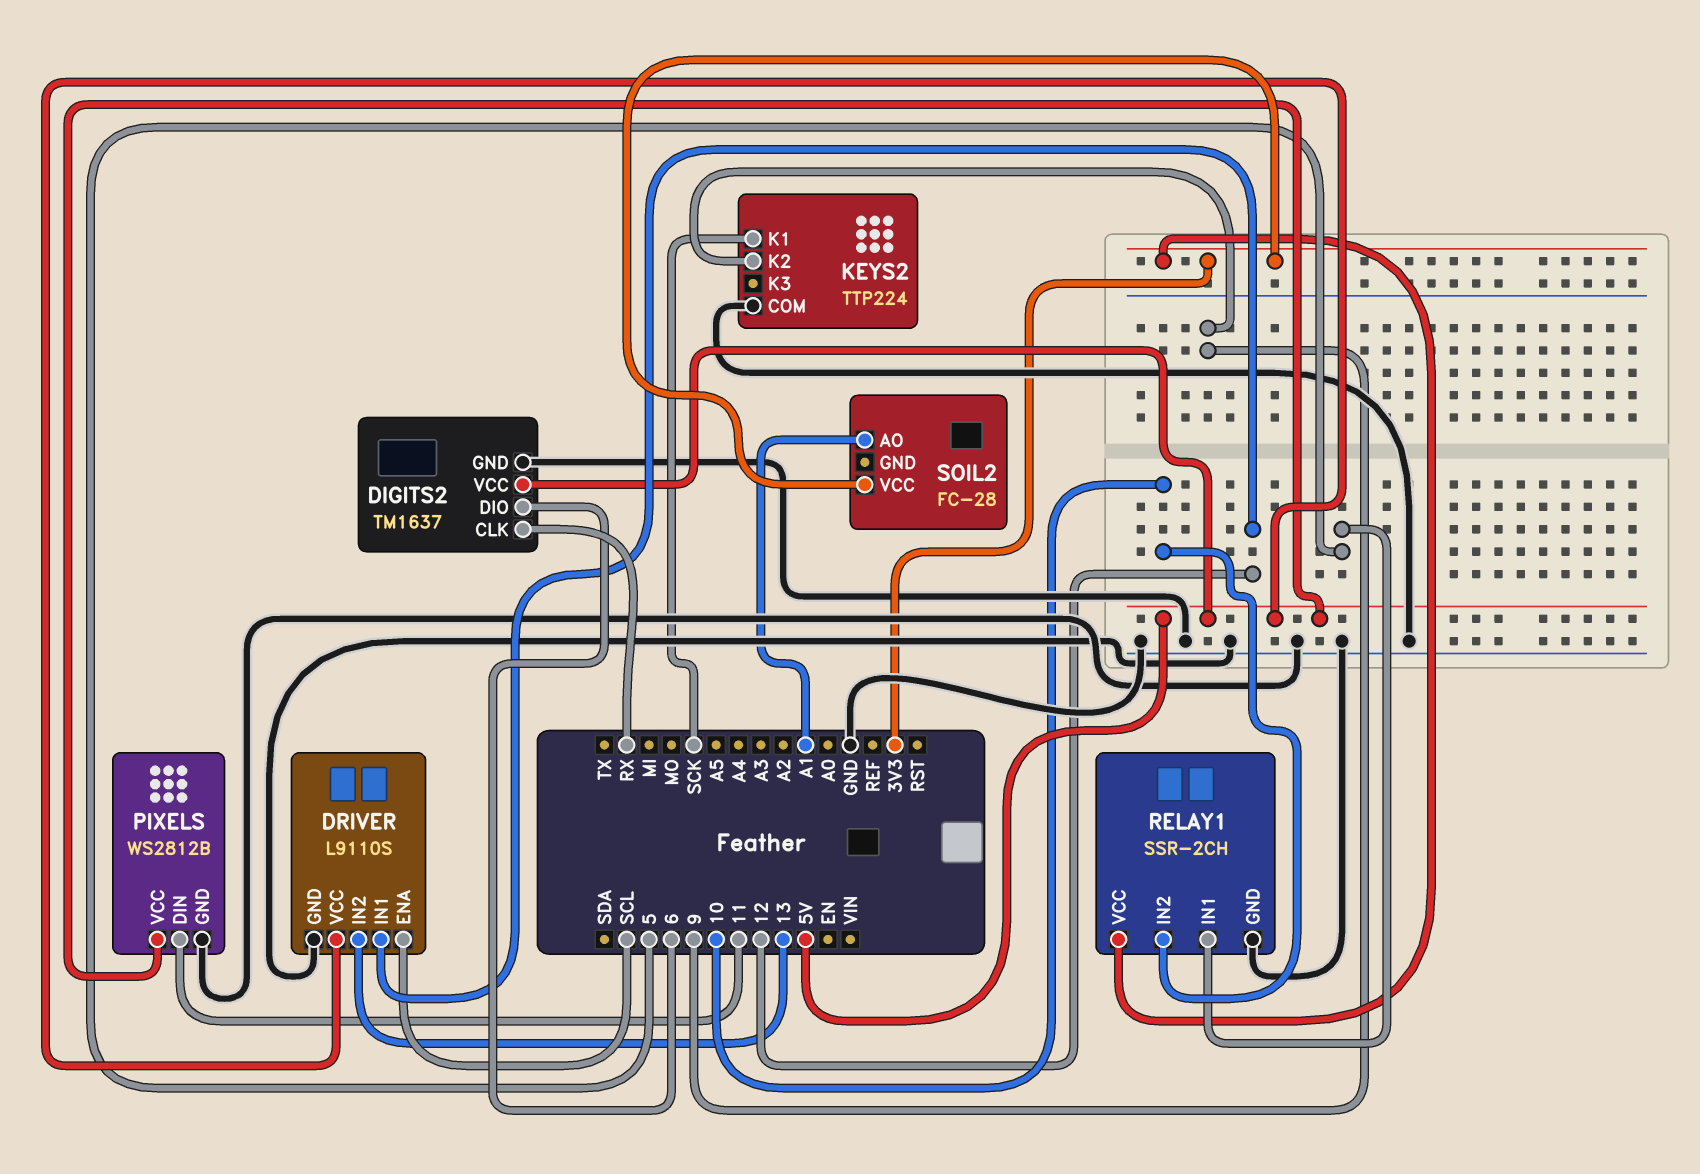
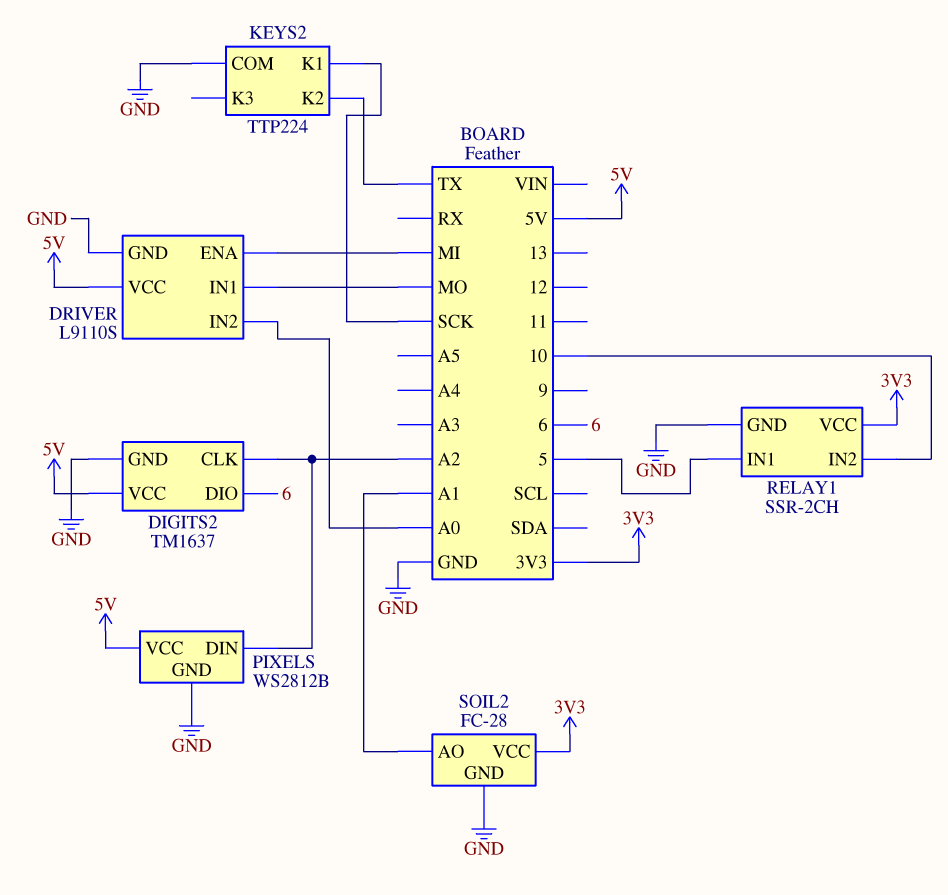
DIGITS2 pin CLK: RX -> A2
DRIVER pin ENA: SCL -> MI
DRIVER pin IN1: 12 -> MO
DRIVER pin IN2: 13 -> A0
KEYS2 pin K2: 9 -> TX
PIXELS pin DIN: 11 -> A2
SOIL2 pin GND: none -> GND

